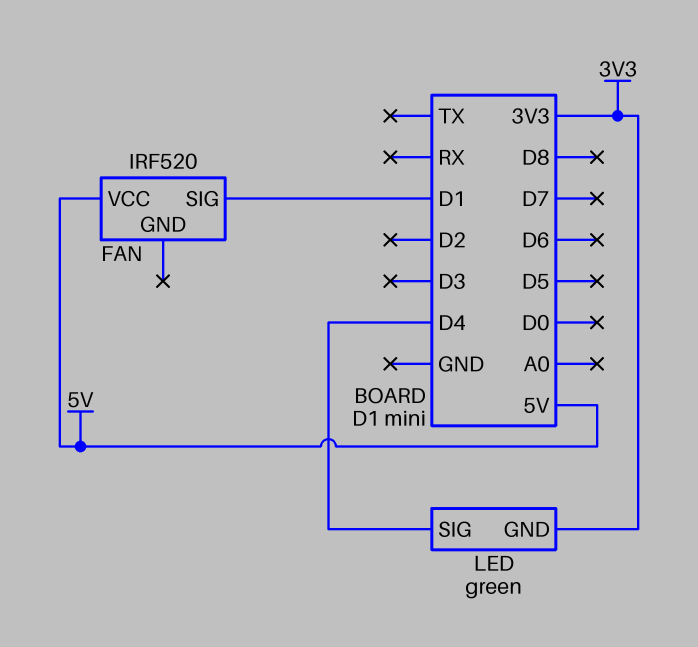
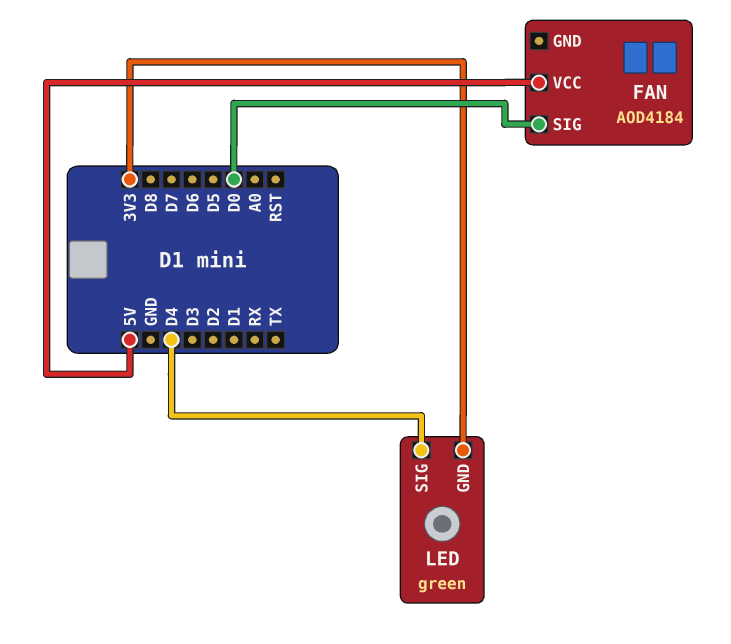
FAN: IRF520 -> AOD4184
FAN pin SIG: D1 -> D0

